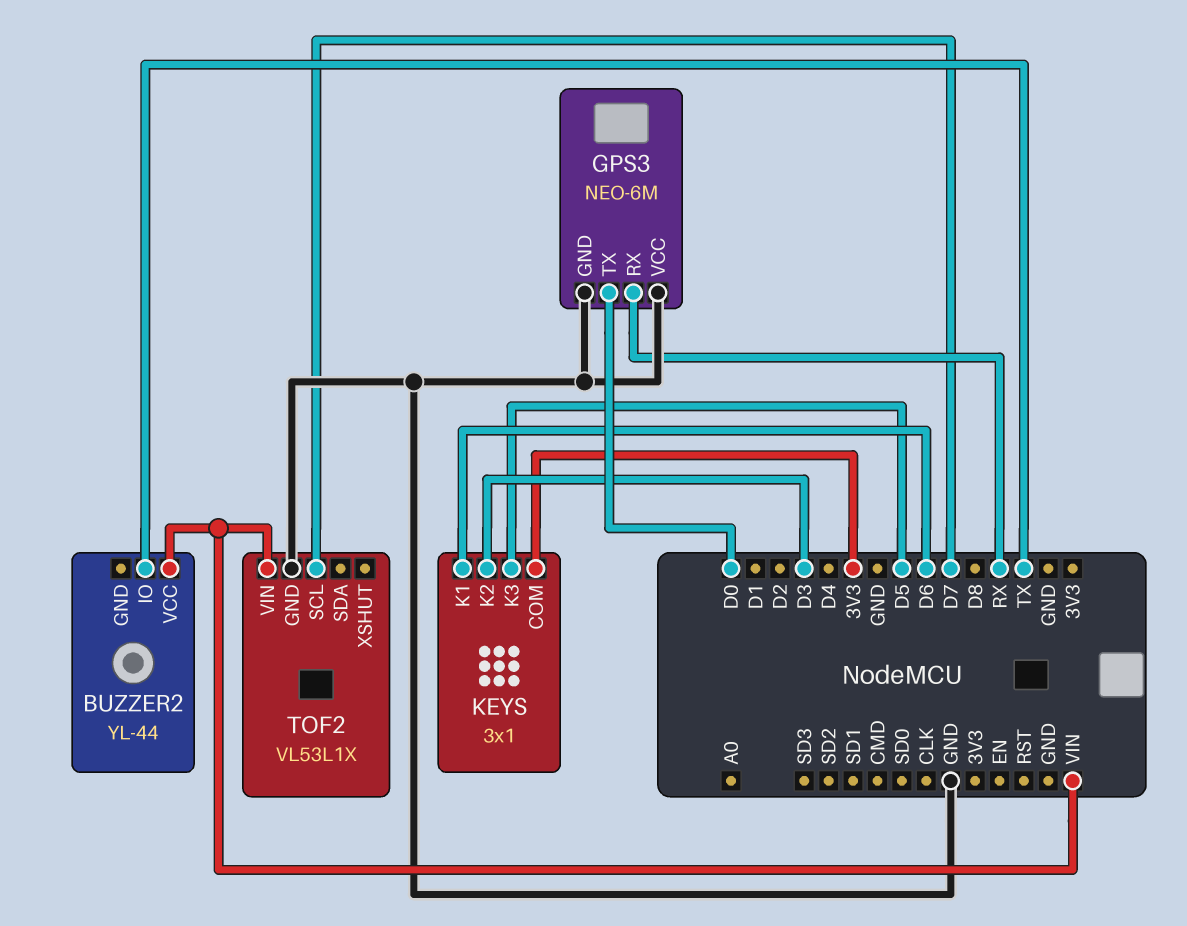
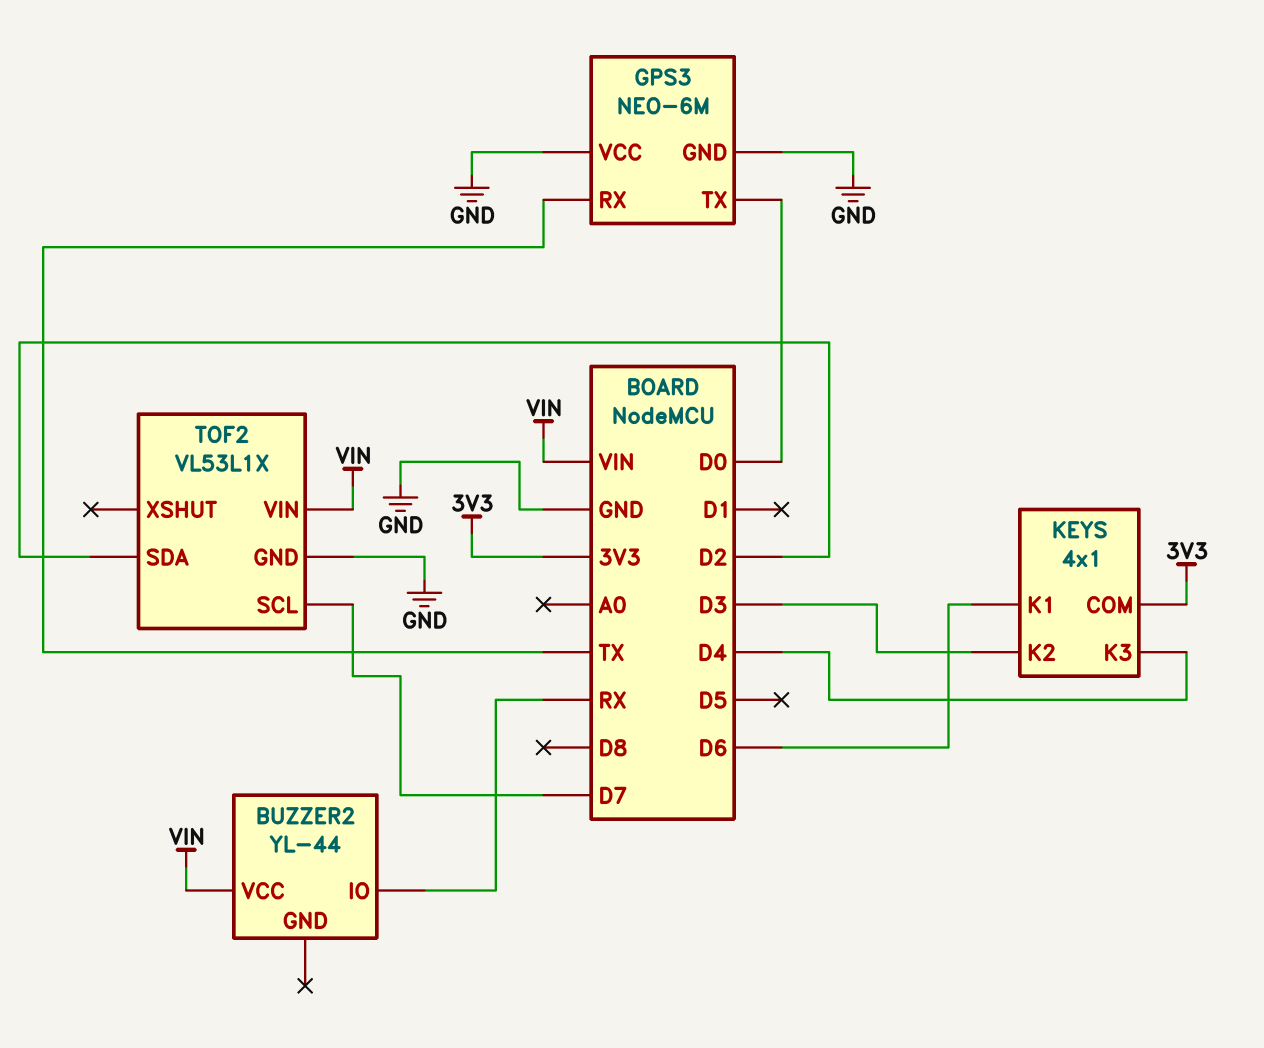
BUZZER2 pin IO: TX -> RX
GPS3 pin RX: RX -> TX
KEYS: 3x1 -> 4x1
KEYS pin K3: D5 -> D4
TOF2 pin SDA: none -> D2

